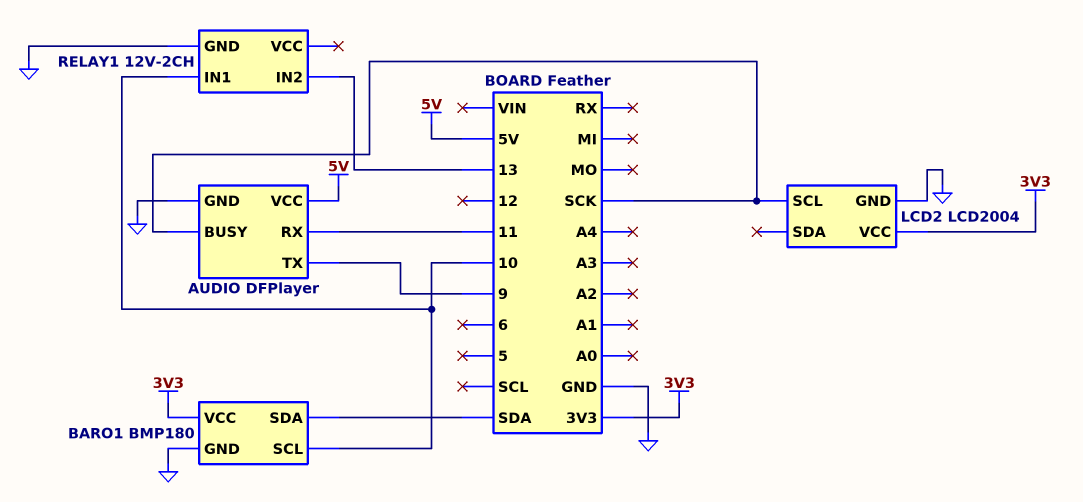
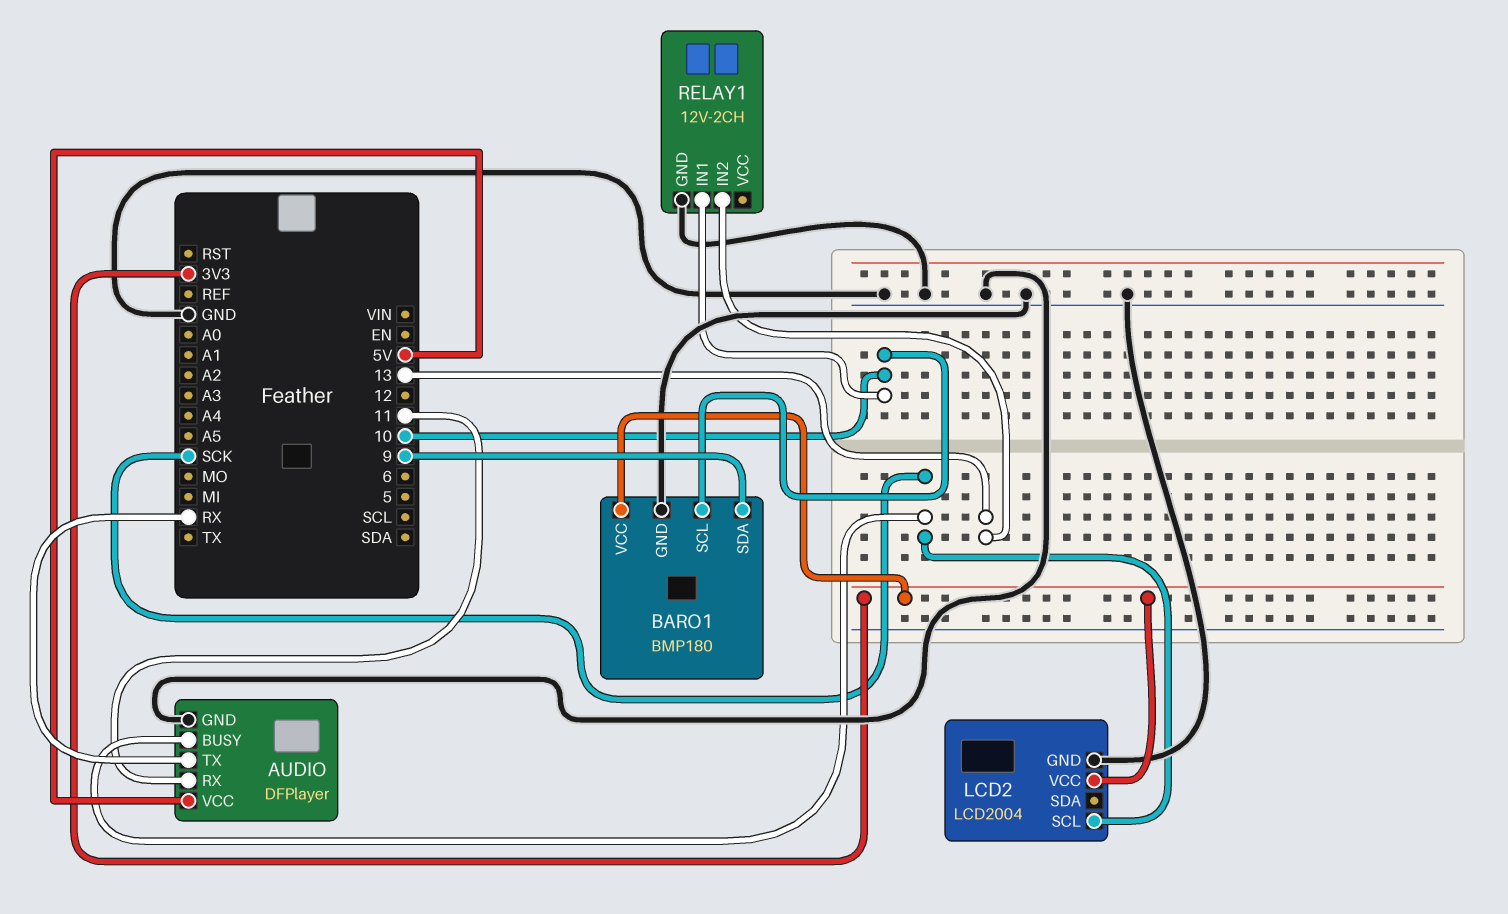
AUDIO pin TX: 9 -> RX
BARO1 pin SDA: SDA -> 9

